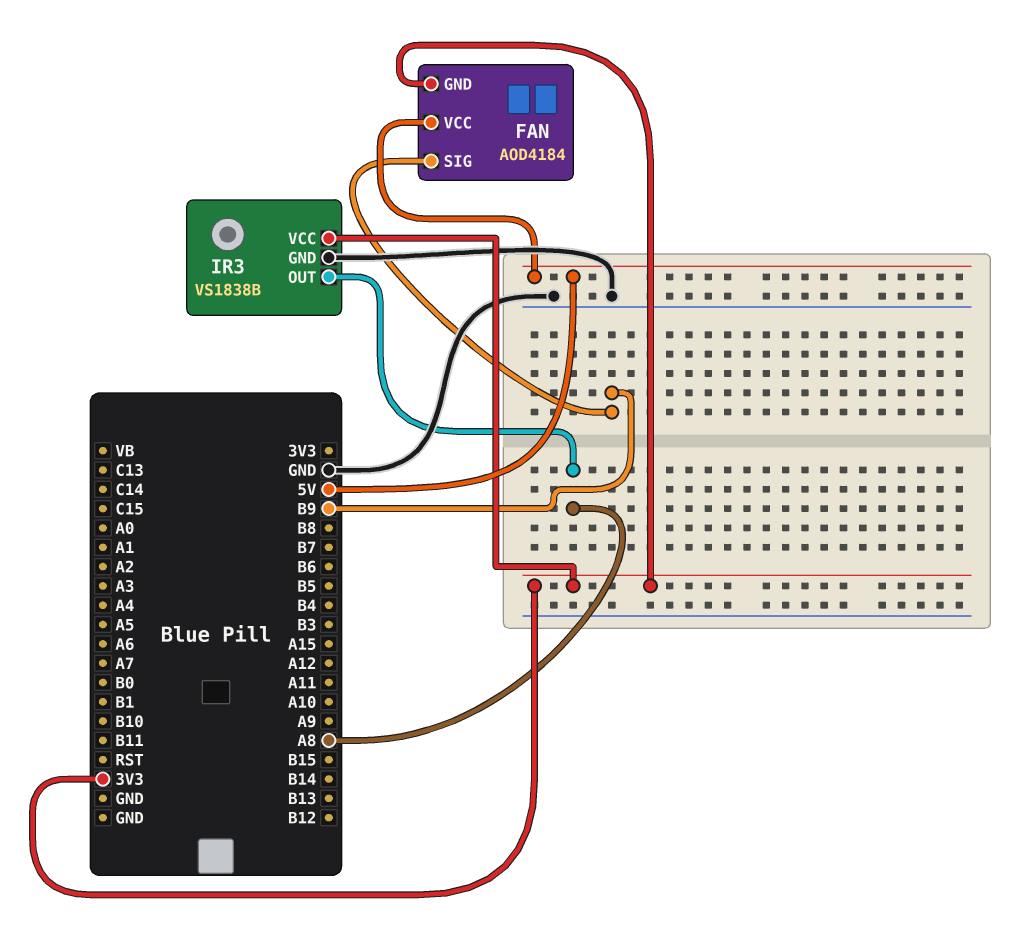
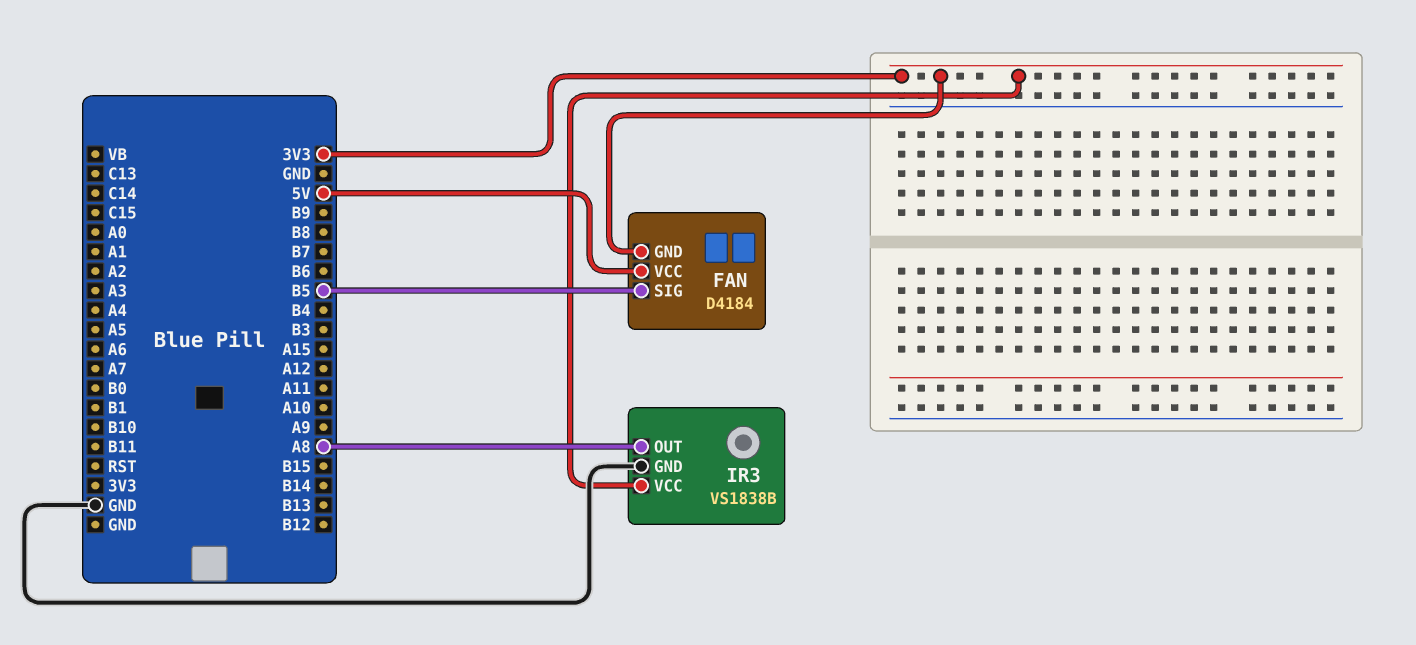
FAN: AOD4184 -> D4184
FAN pin SIG: B9 -> B5

